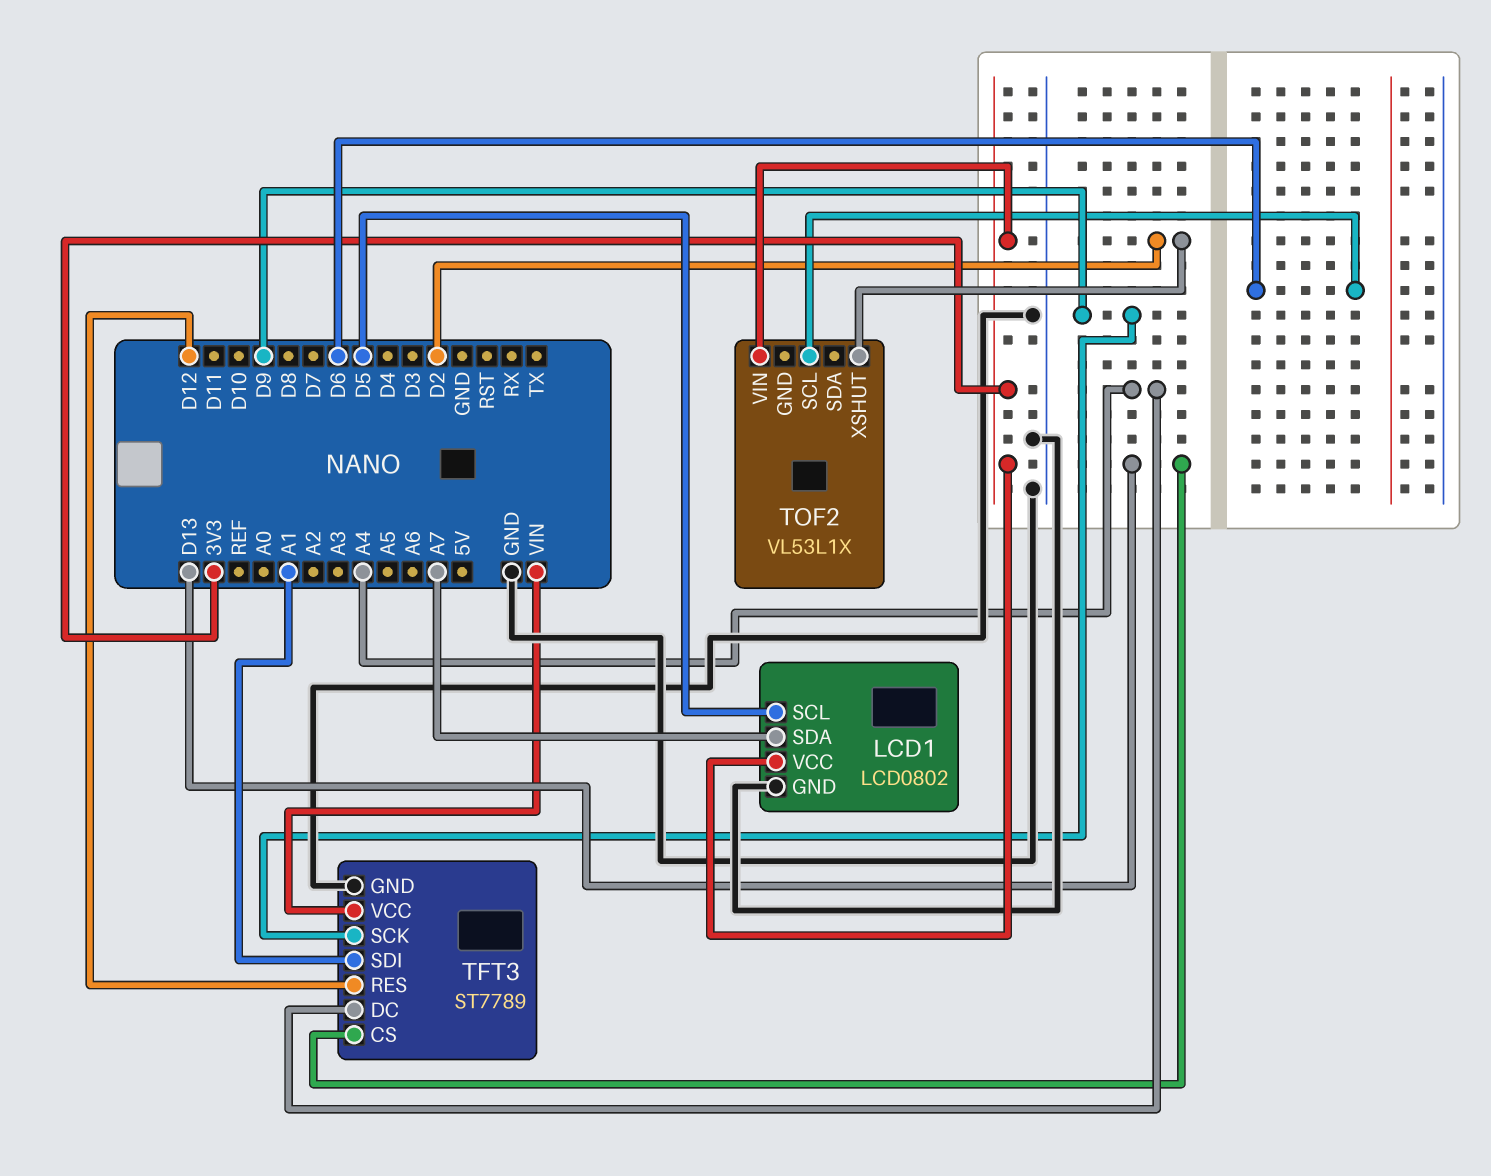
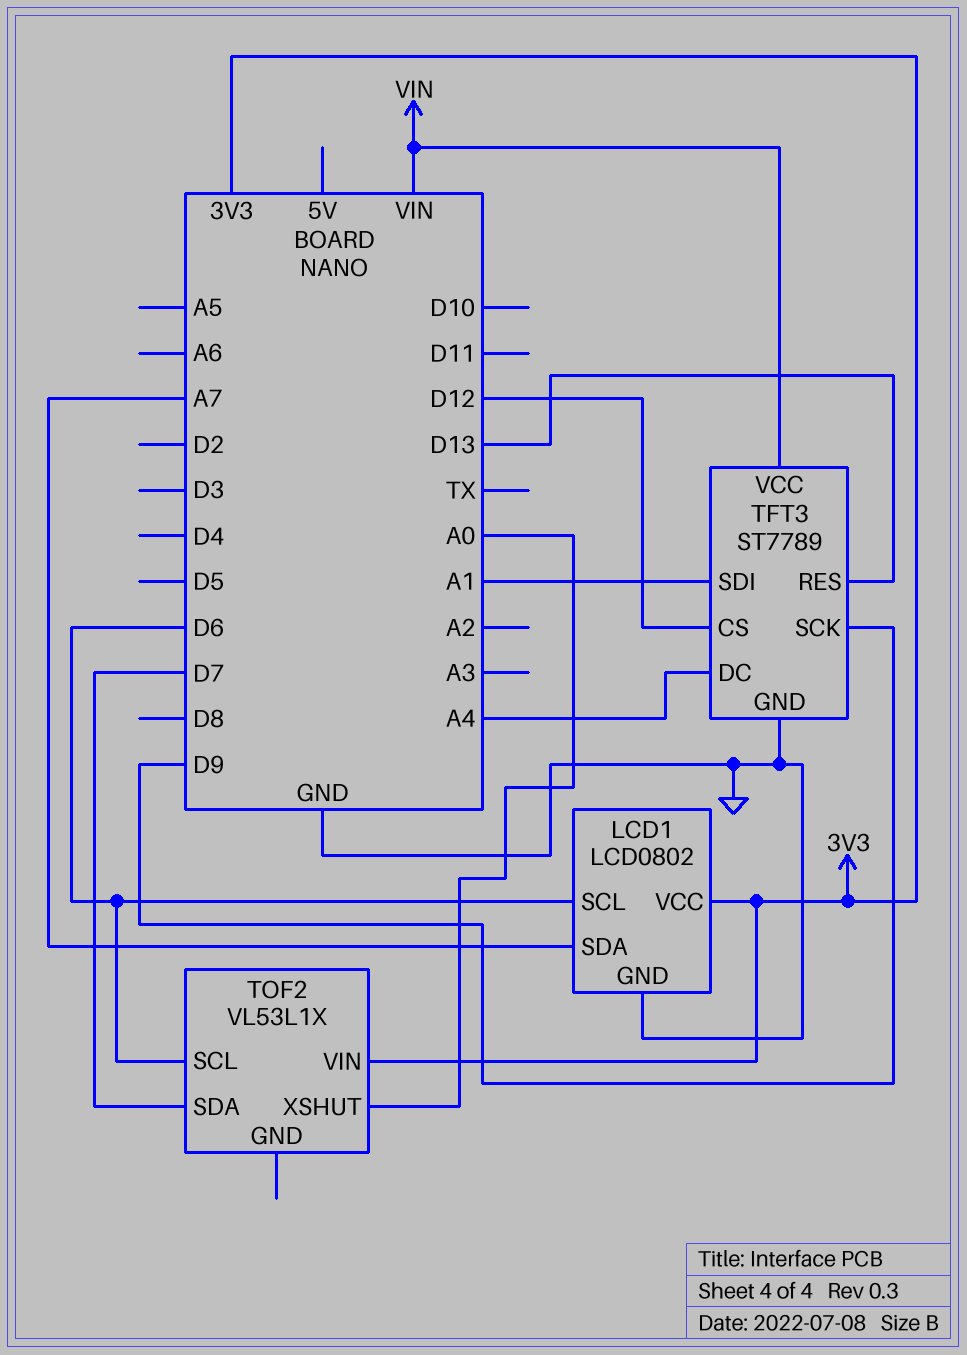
LCD1 pin SCL: D5 -> D6
TFT3 pin CS: D13 -> D12
TFT3 pin RES: D12 -> D13
TOF2 pin SDA: none -> D7
TOF2 pin XSHUT: D2 -> A0

